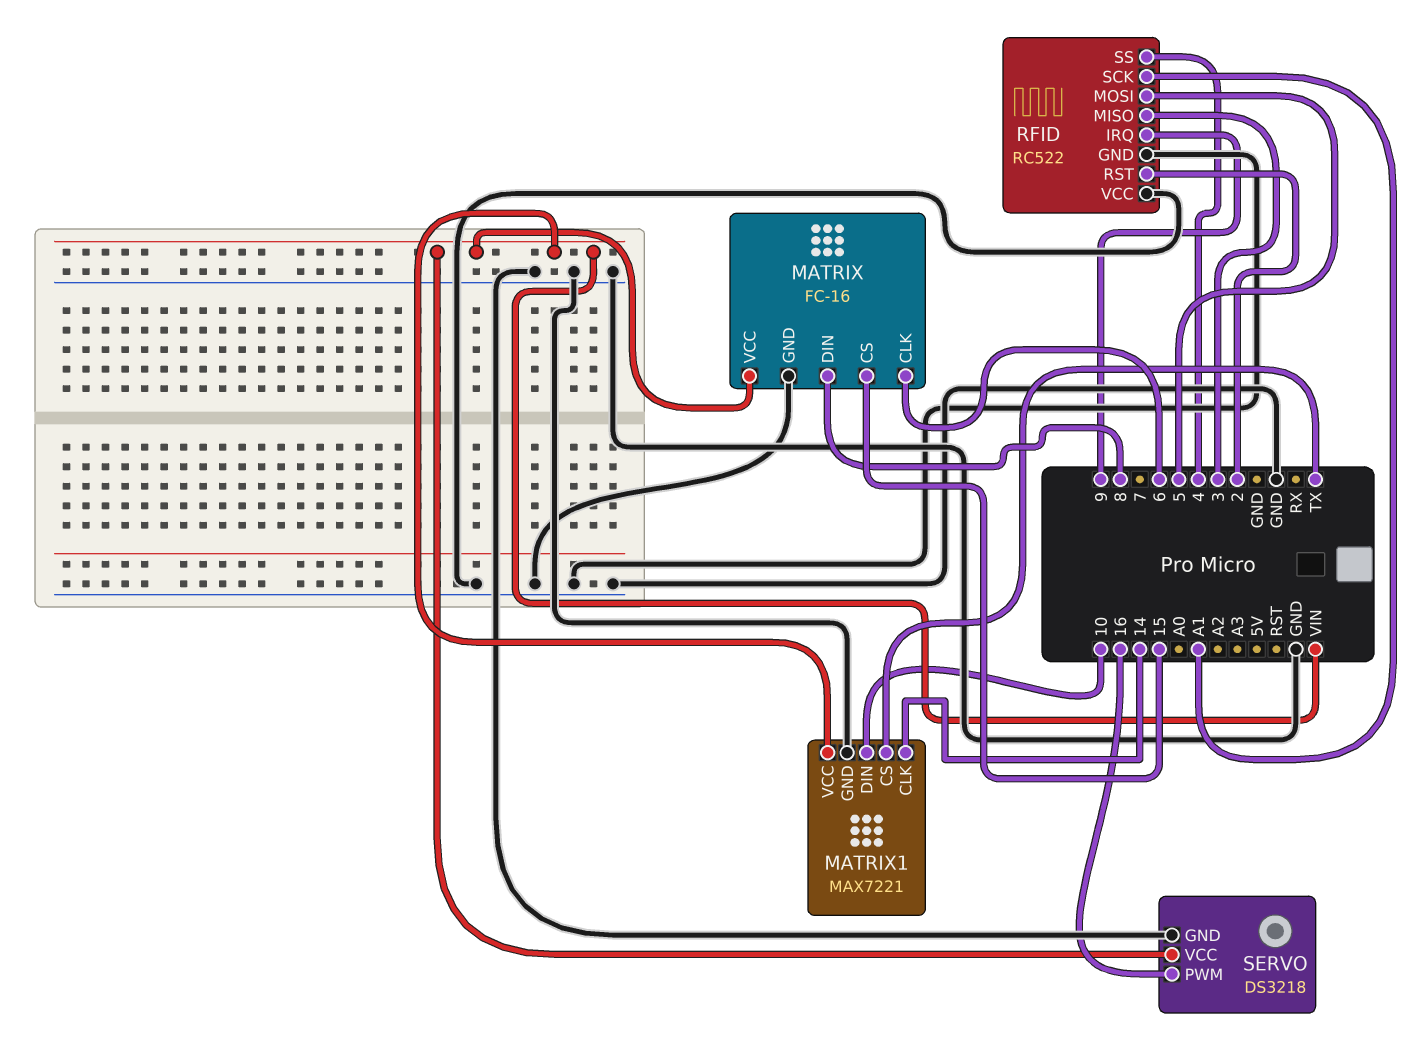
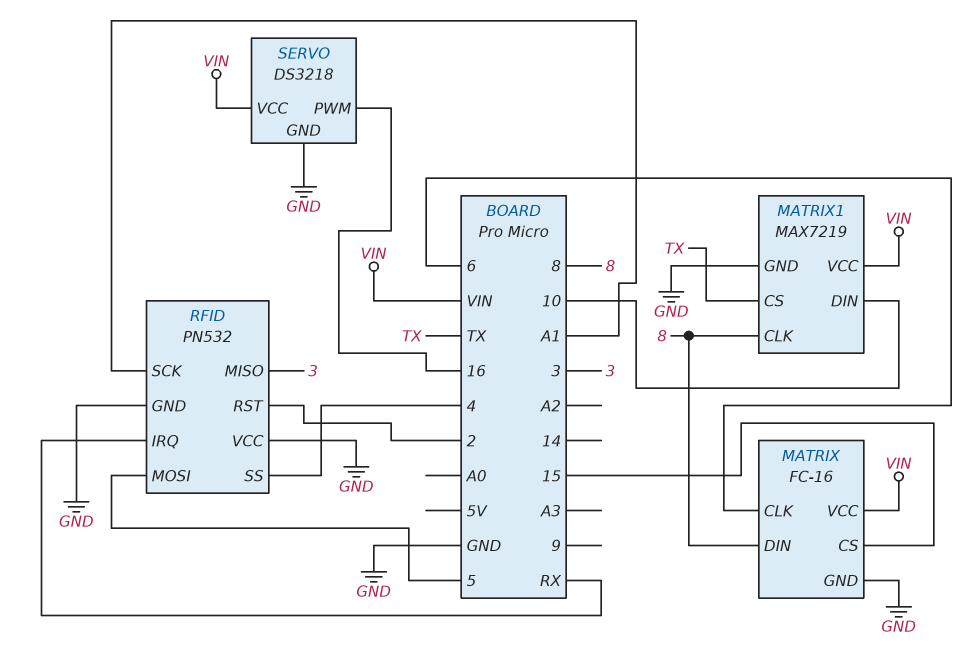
MATRIX1: MAX7221 -> MAX7219
MATRIX1 pin CLK: 14 -> 8
RFID: RC522 -> PN532
RFID pin IRQ: 9 -> RX

